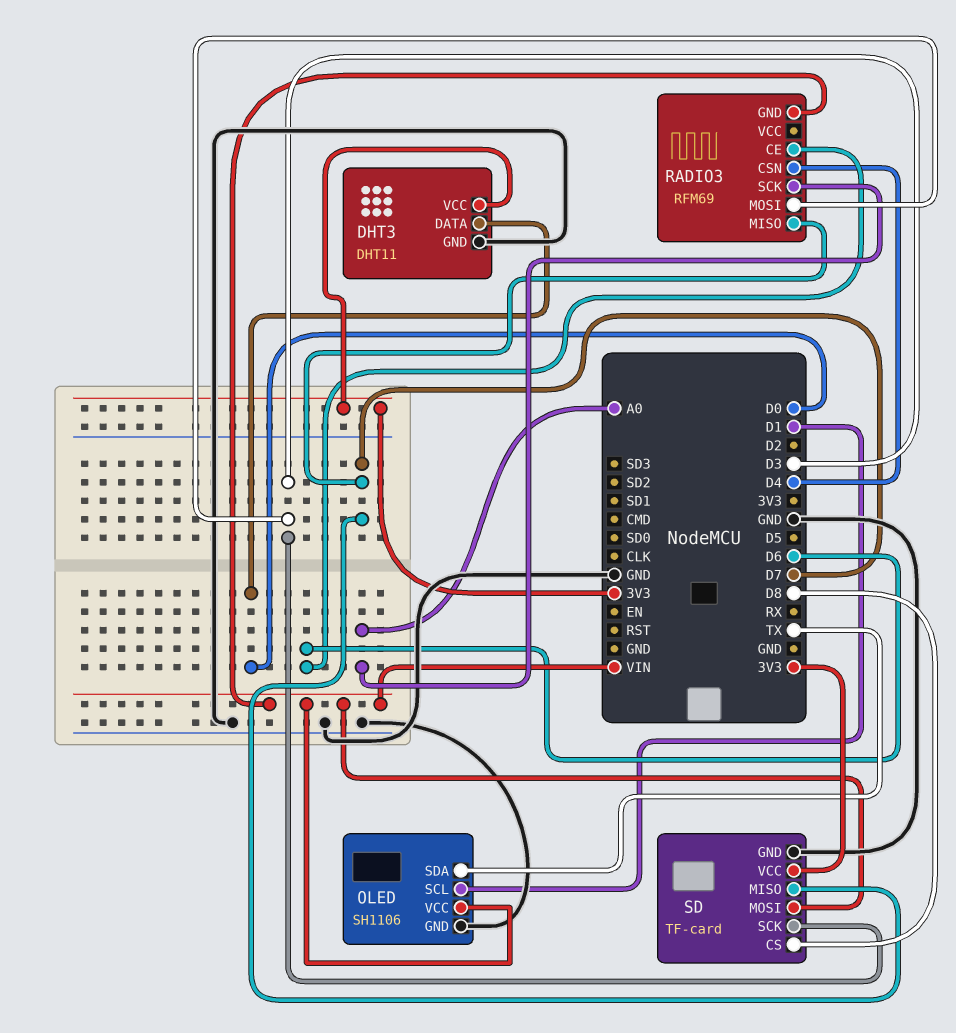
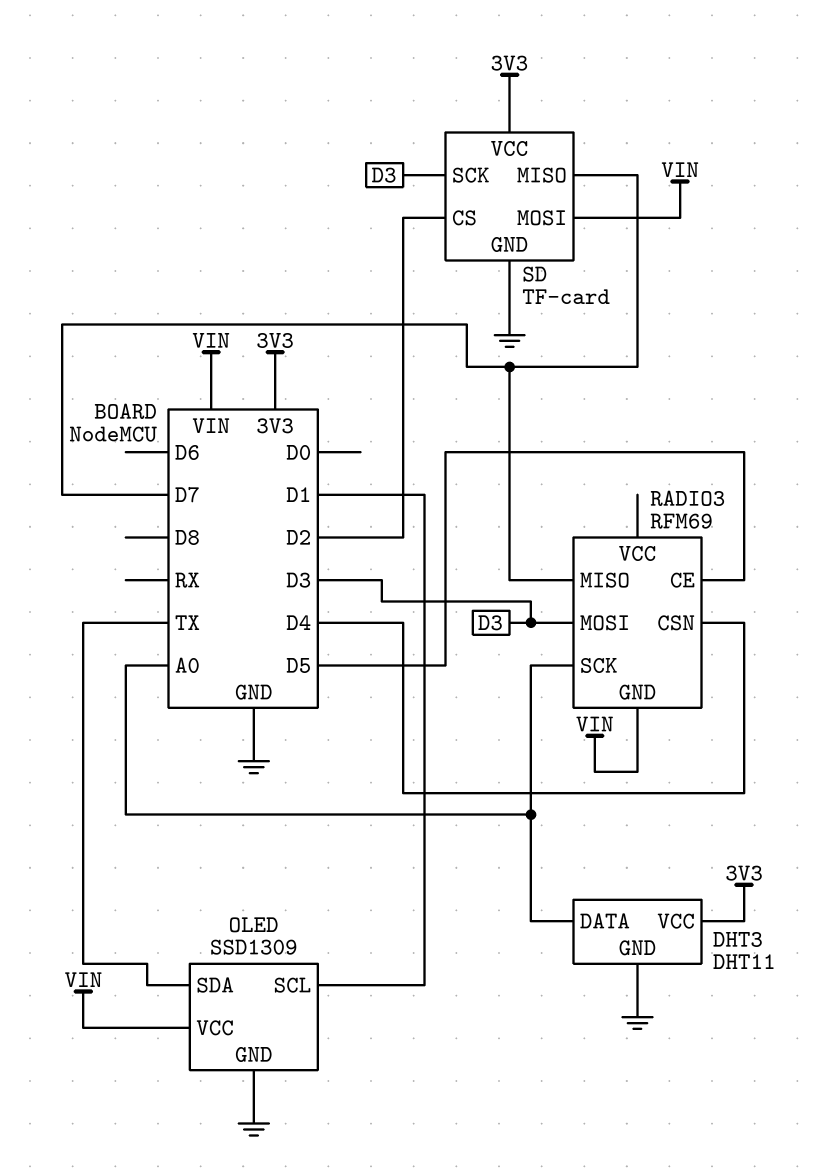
DHT3 pin DATA: D0 -> A0
OLED: SH1106 -> SSD1309
RADIO3 pin CE: D6 -> D5
SD pin CS: D8 -> D2

